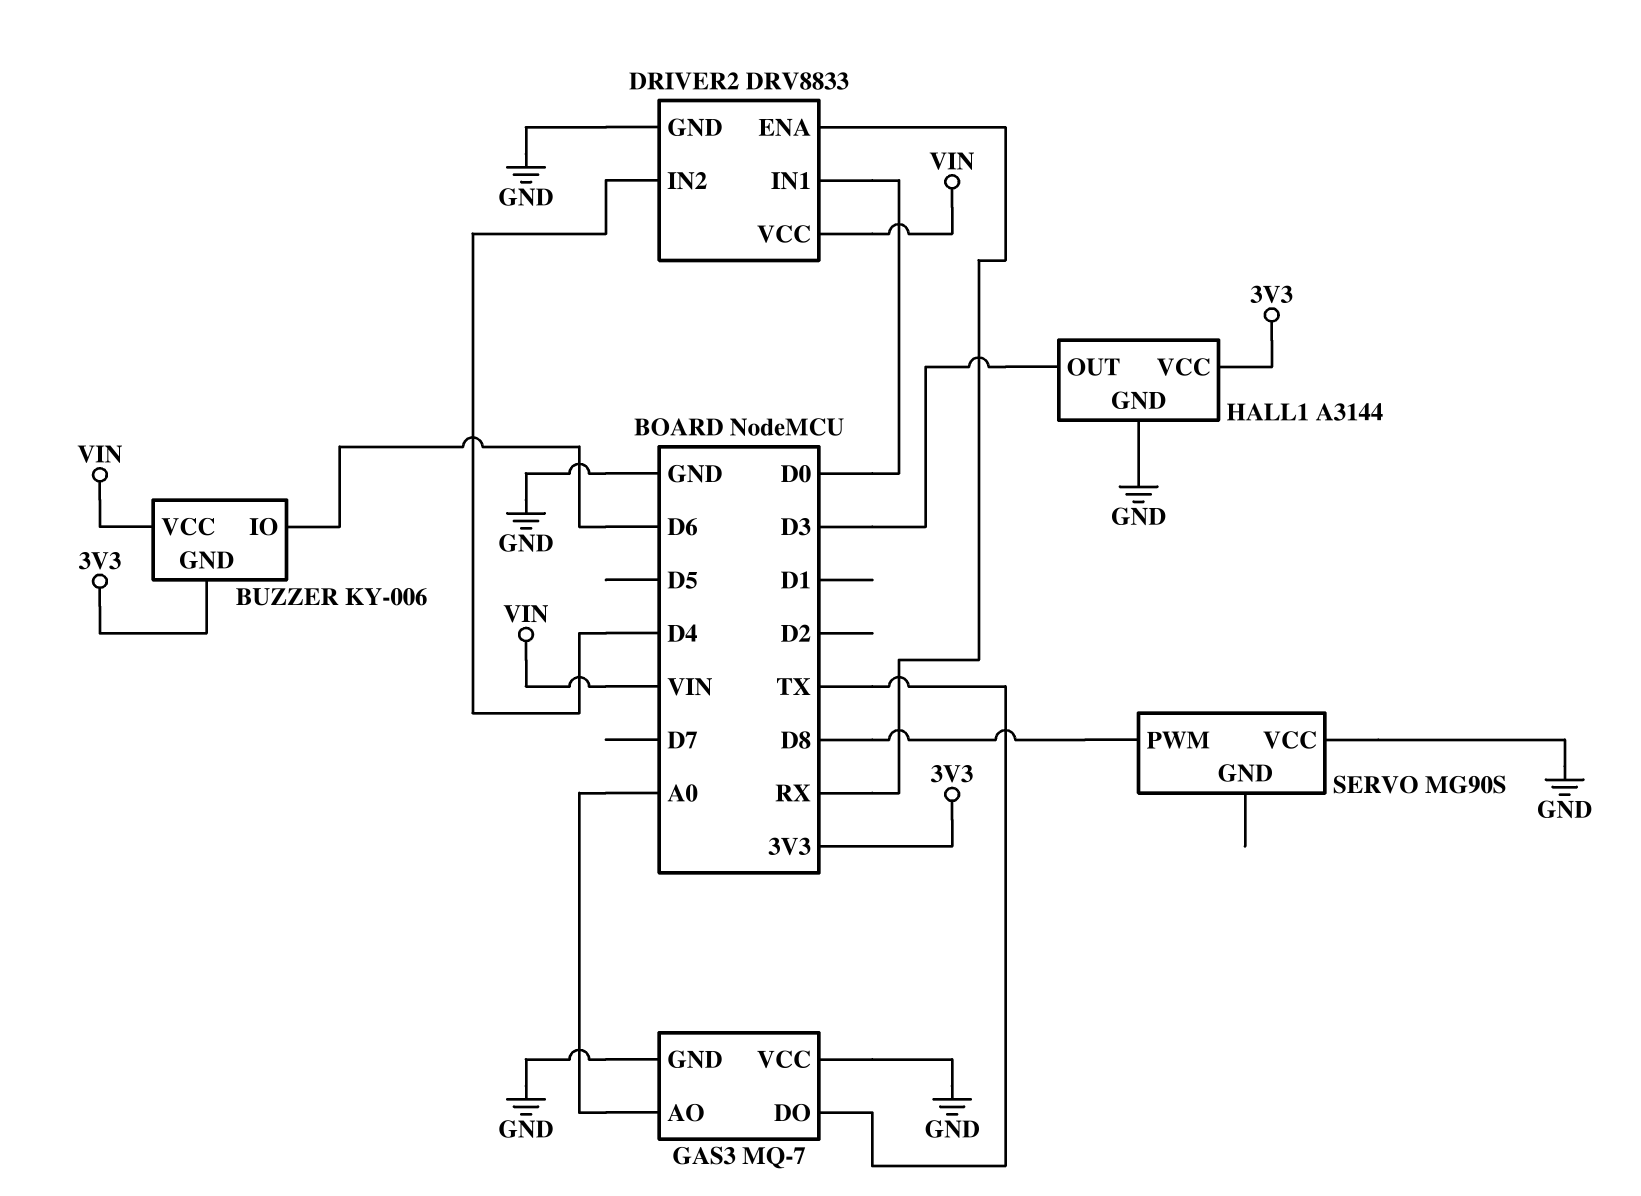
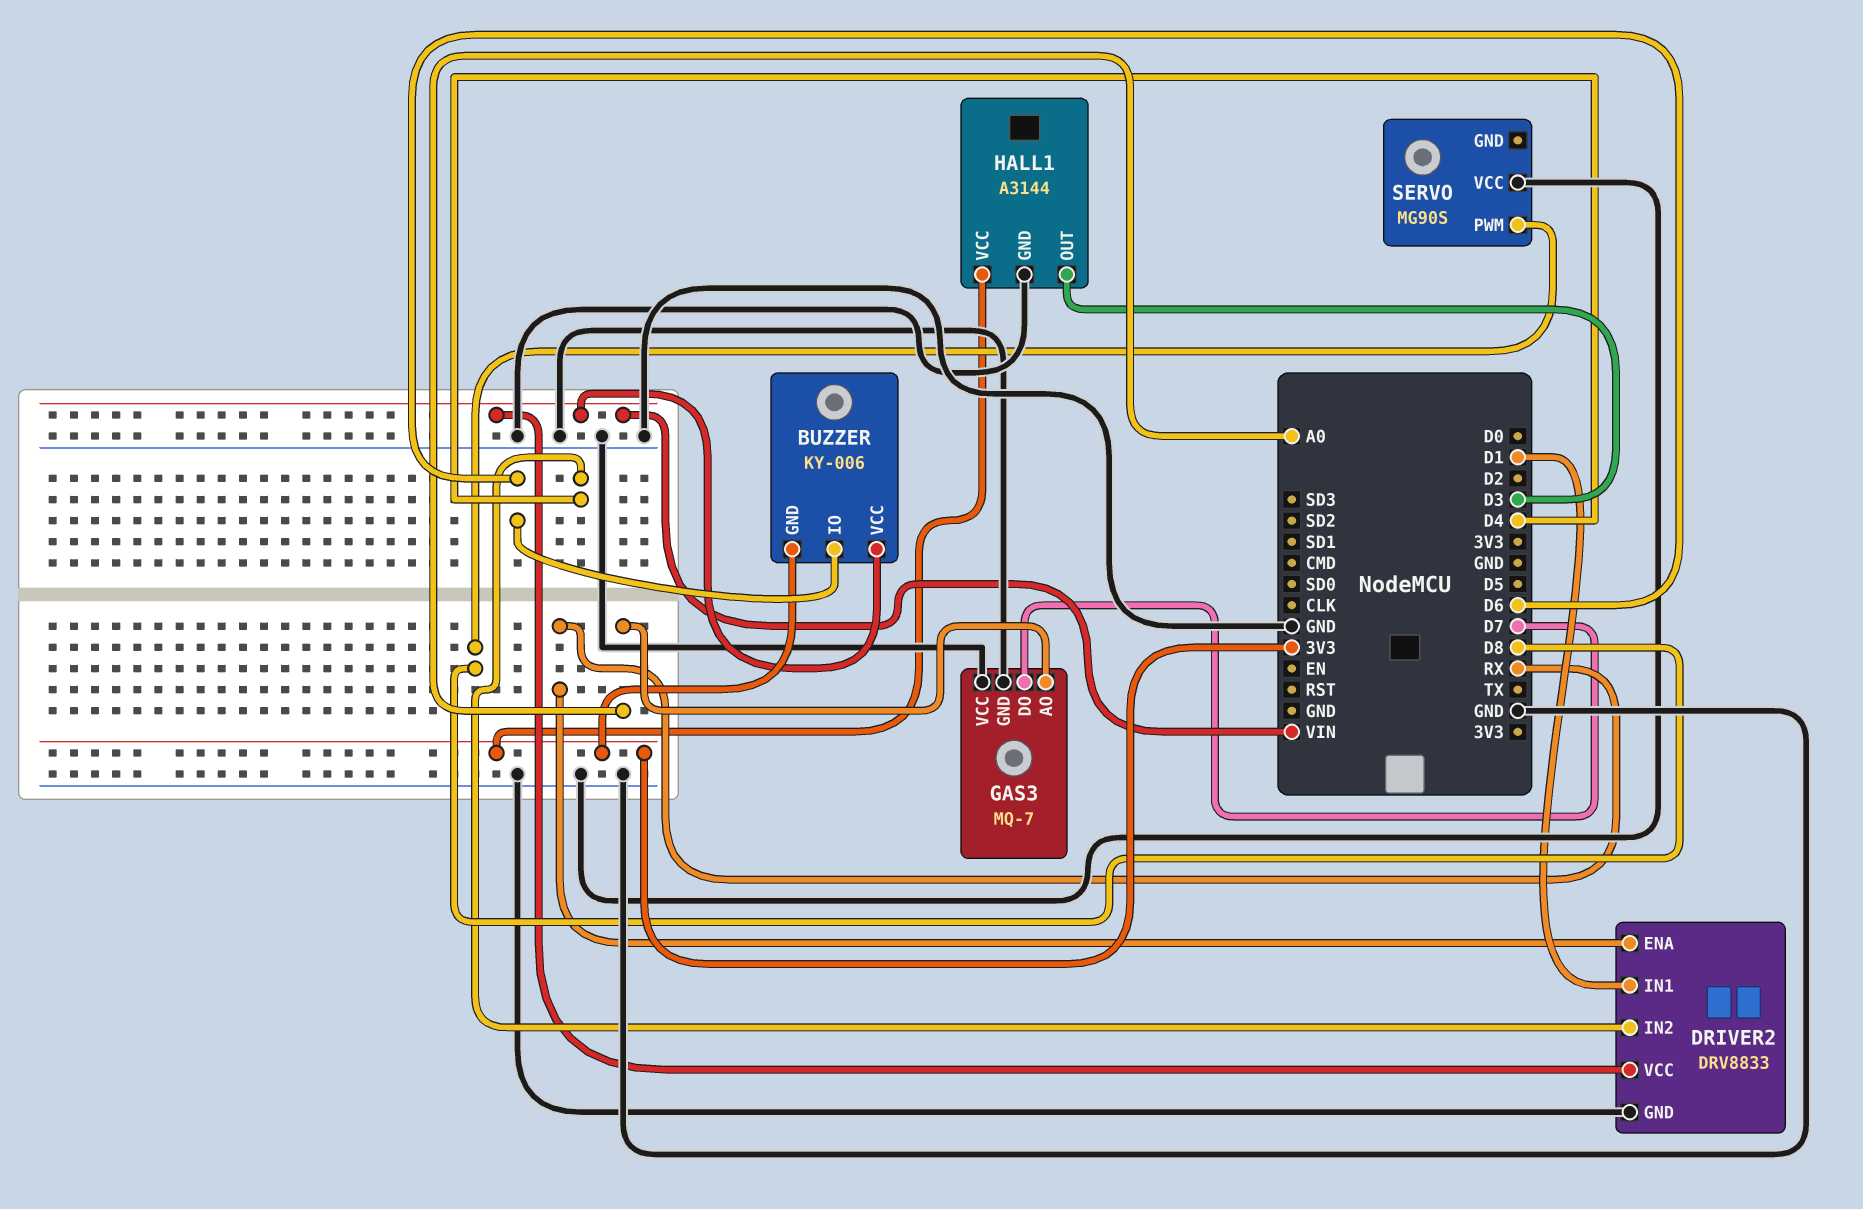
DRIVER2 pin IN1: D0 -> D1
GAS3 pin DO: TX -> D7

